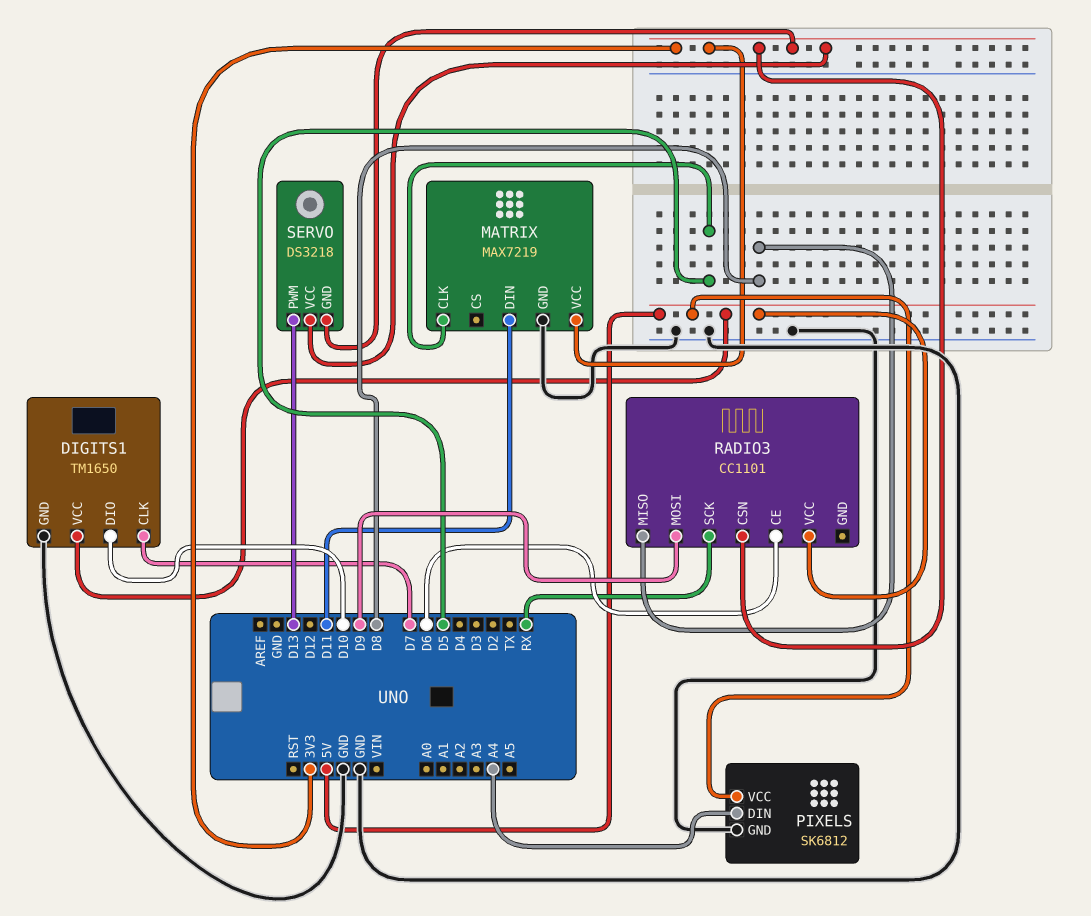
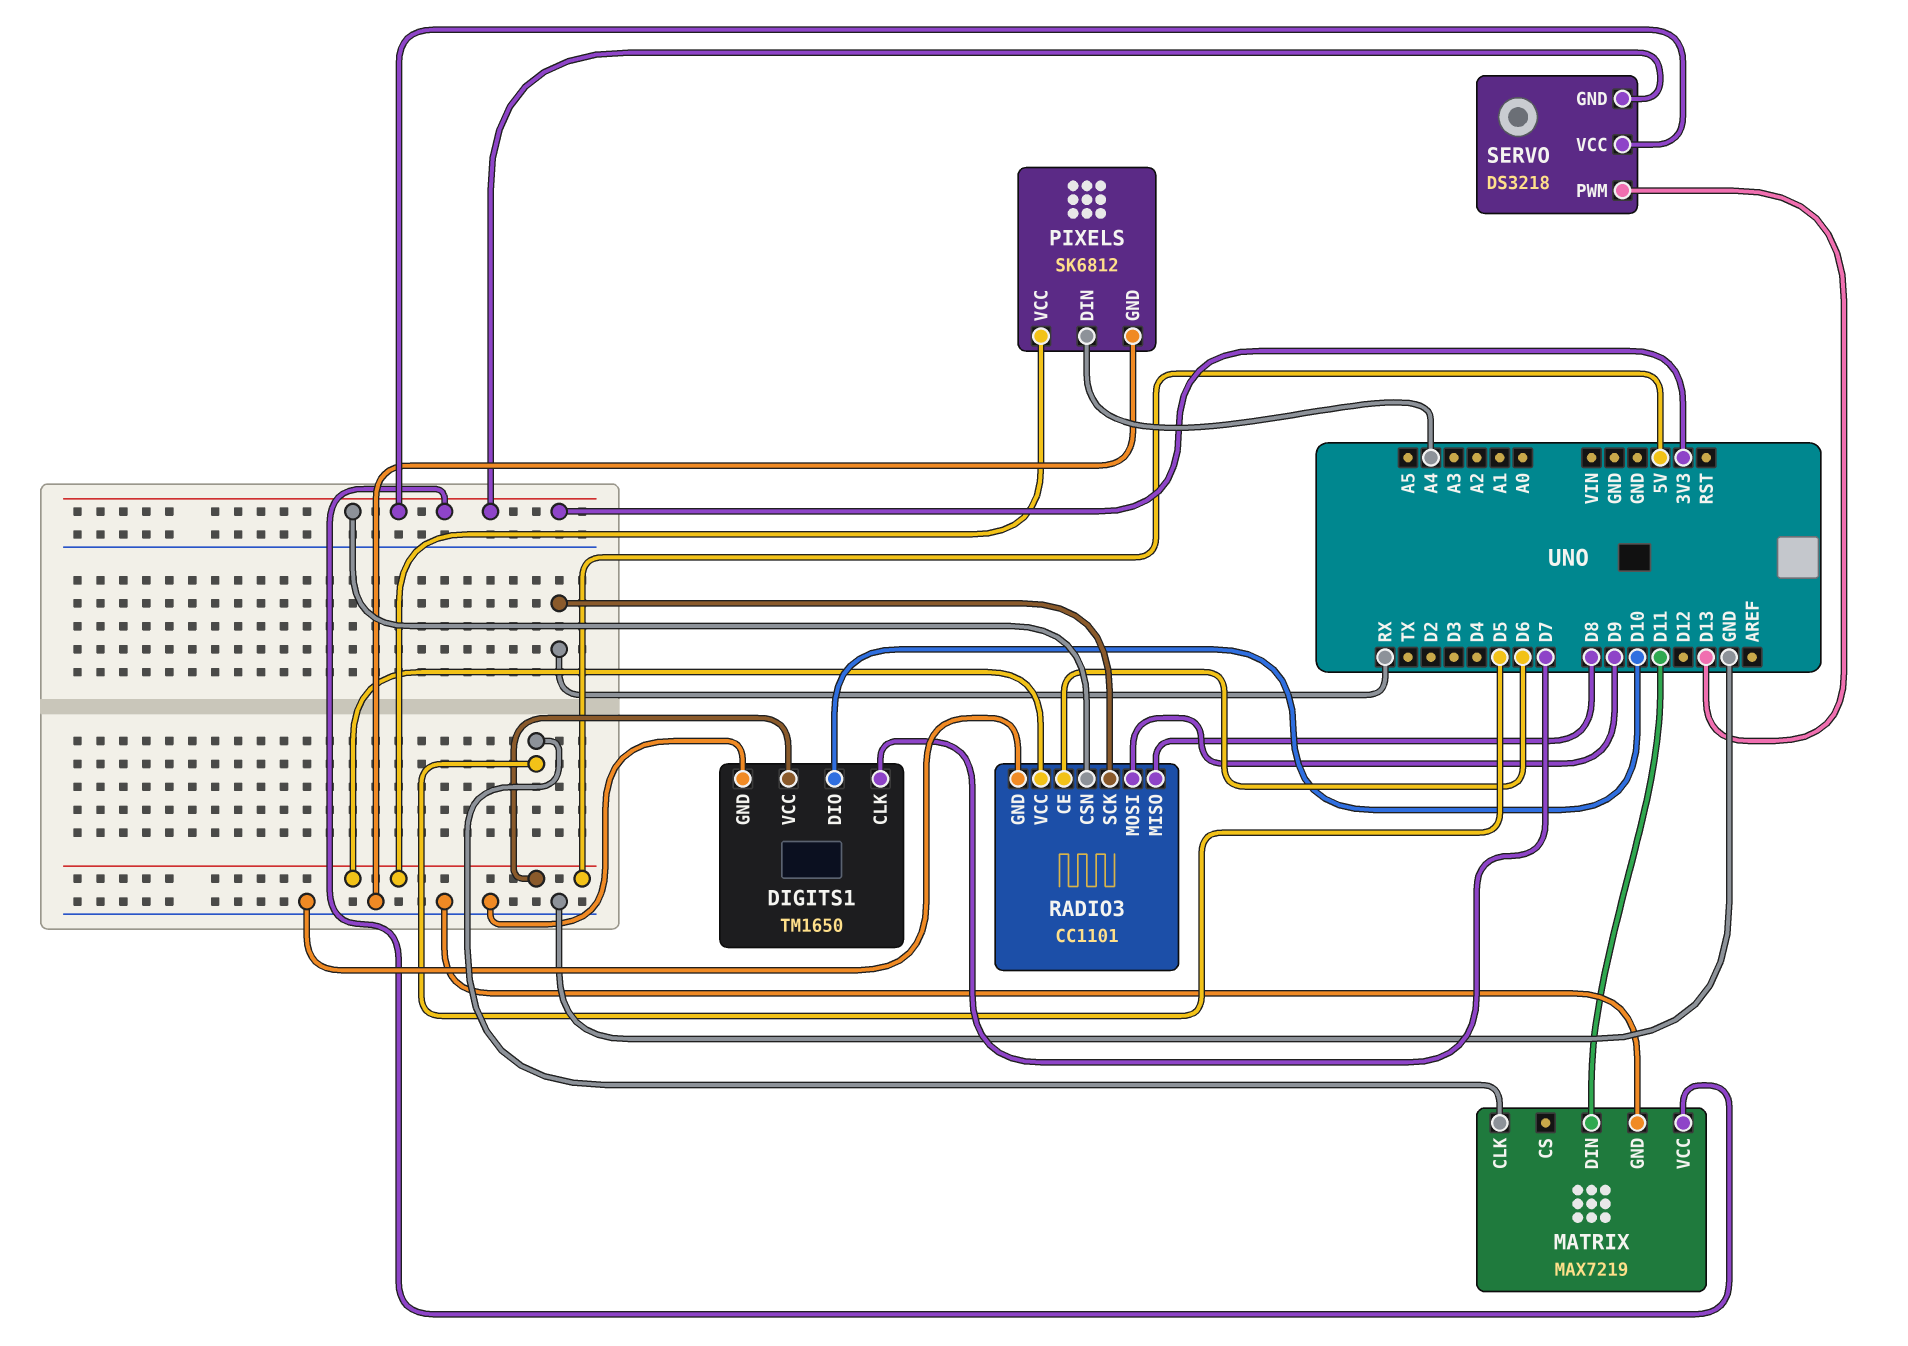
RADIO3 pin GND: none -> GND

